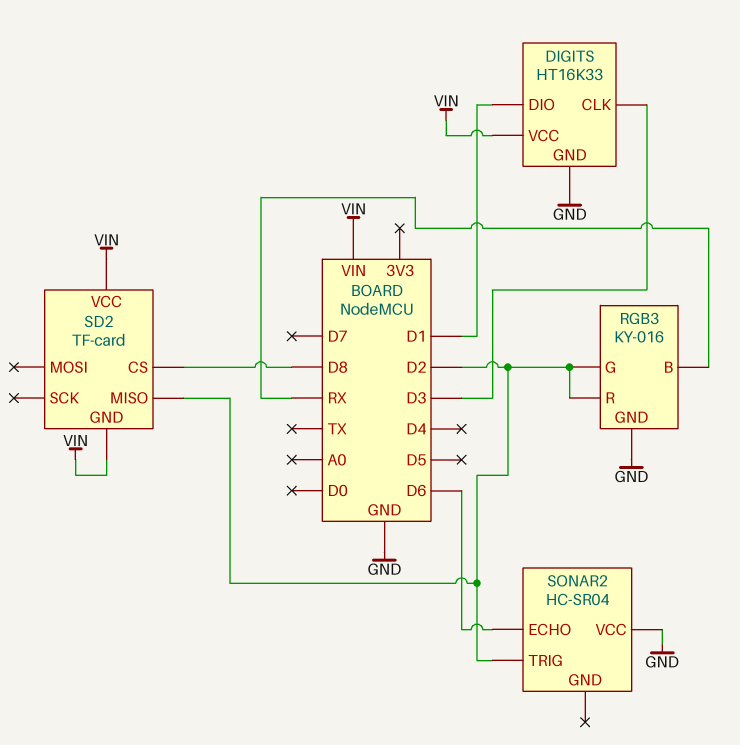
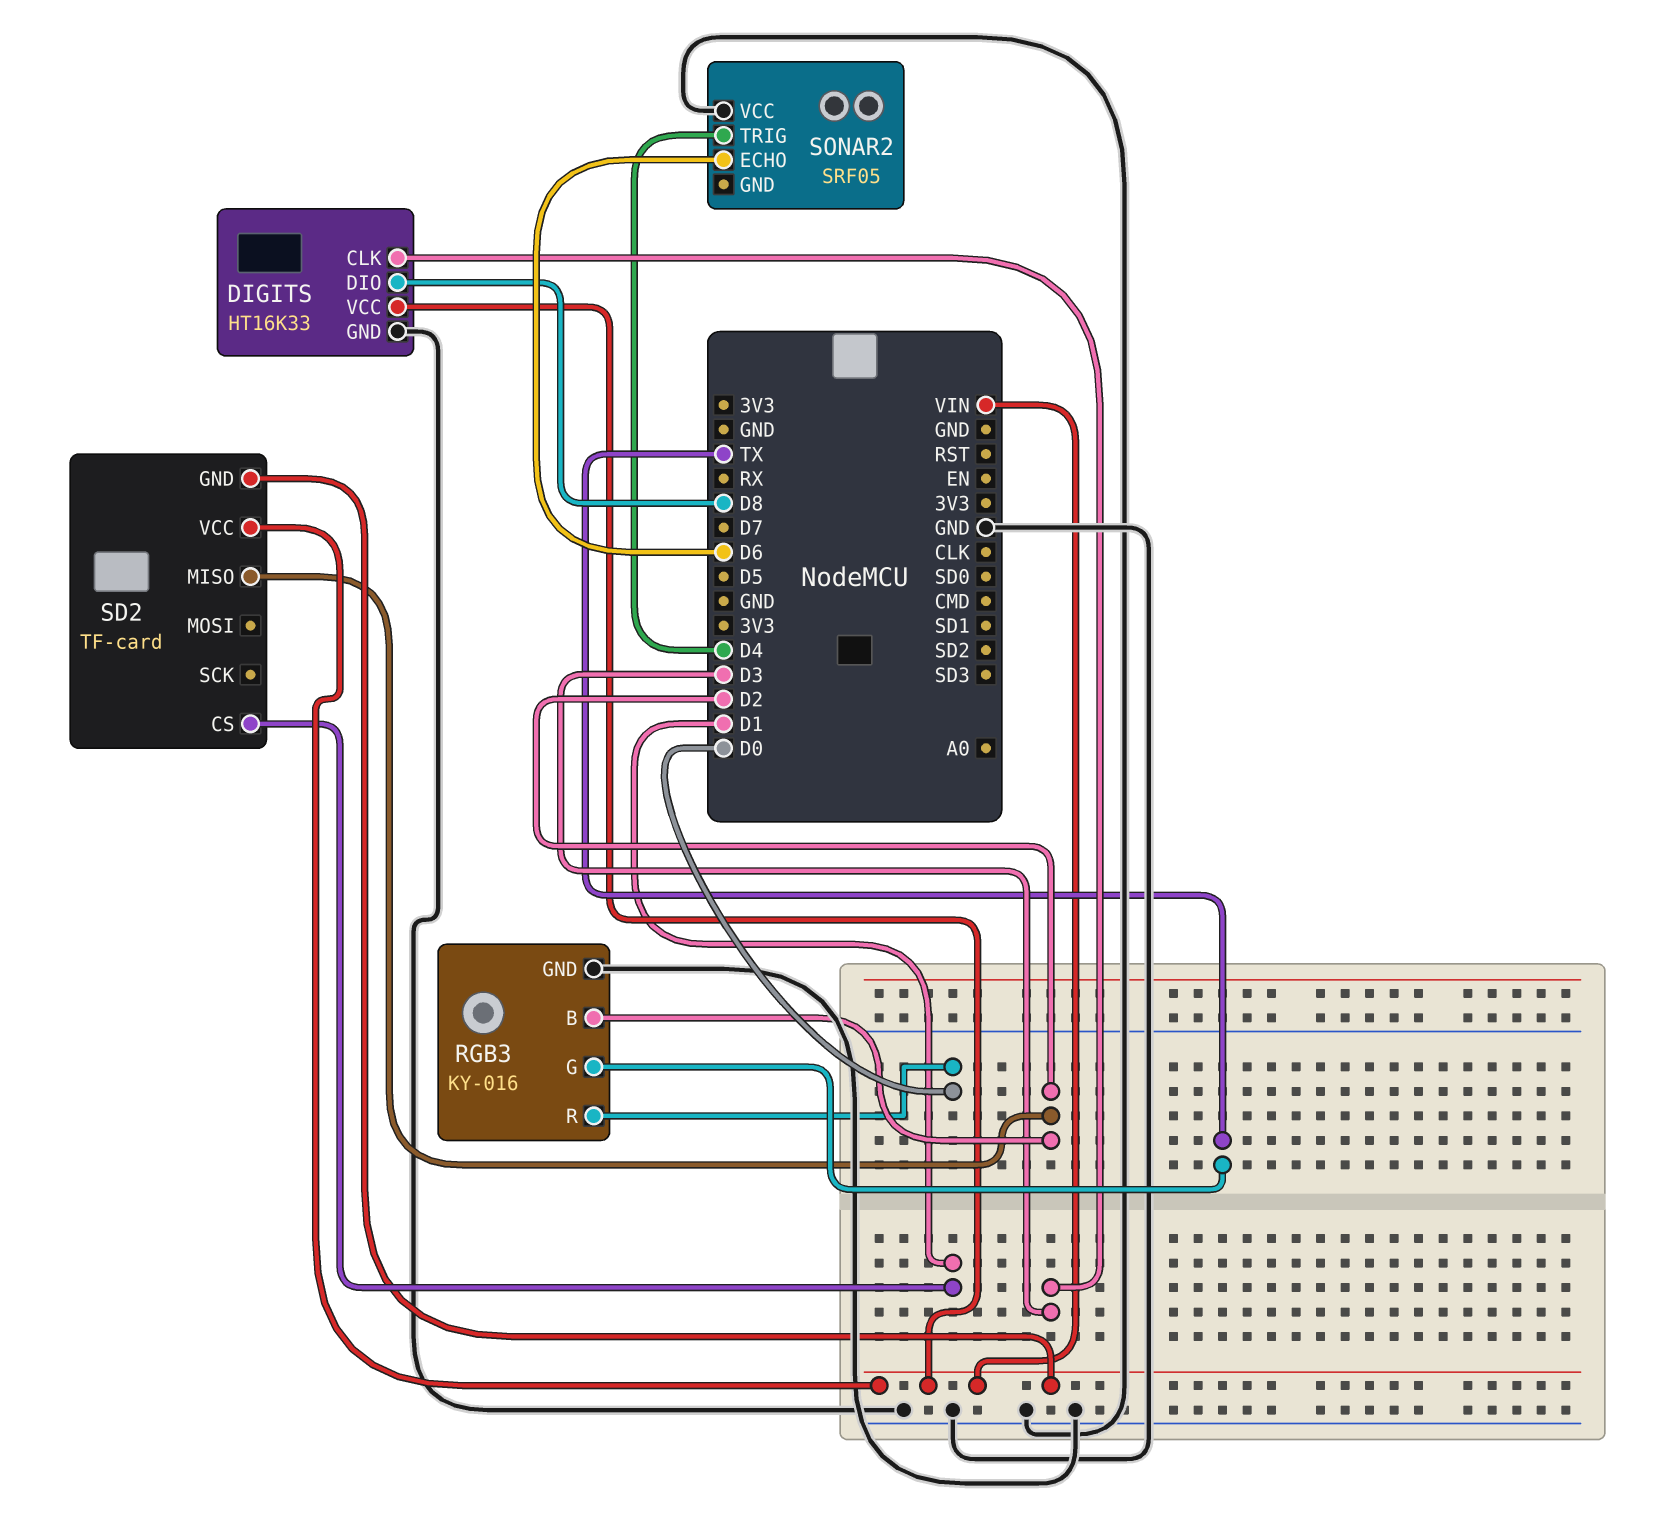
DIGITS pin DIO: D1 -> D8
RGB3 pin B: RX -> D2
RGB3 pin G: D2 -> TX
RGB3 pin R: D2 -> D0
SD2 pin CS: D8 -> D1
SONAR2: HC-SR04 -> SRF05
SONAR2 pin TRIG: D2 -> D4

